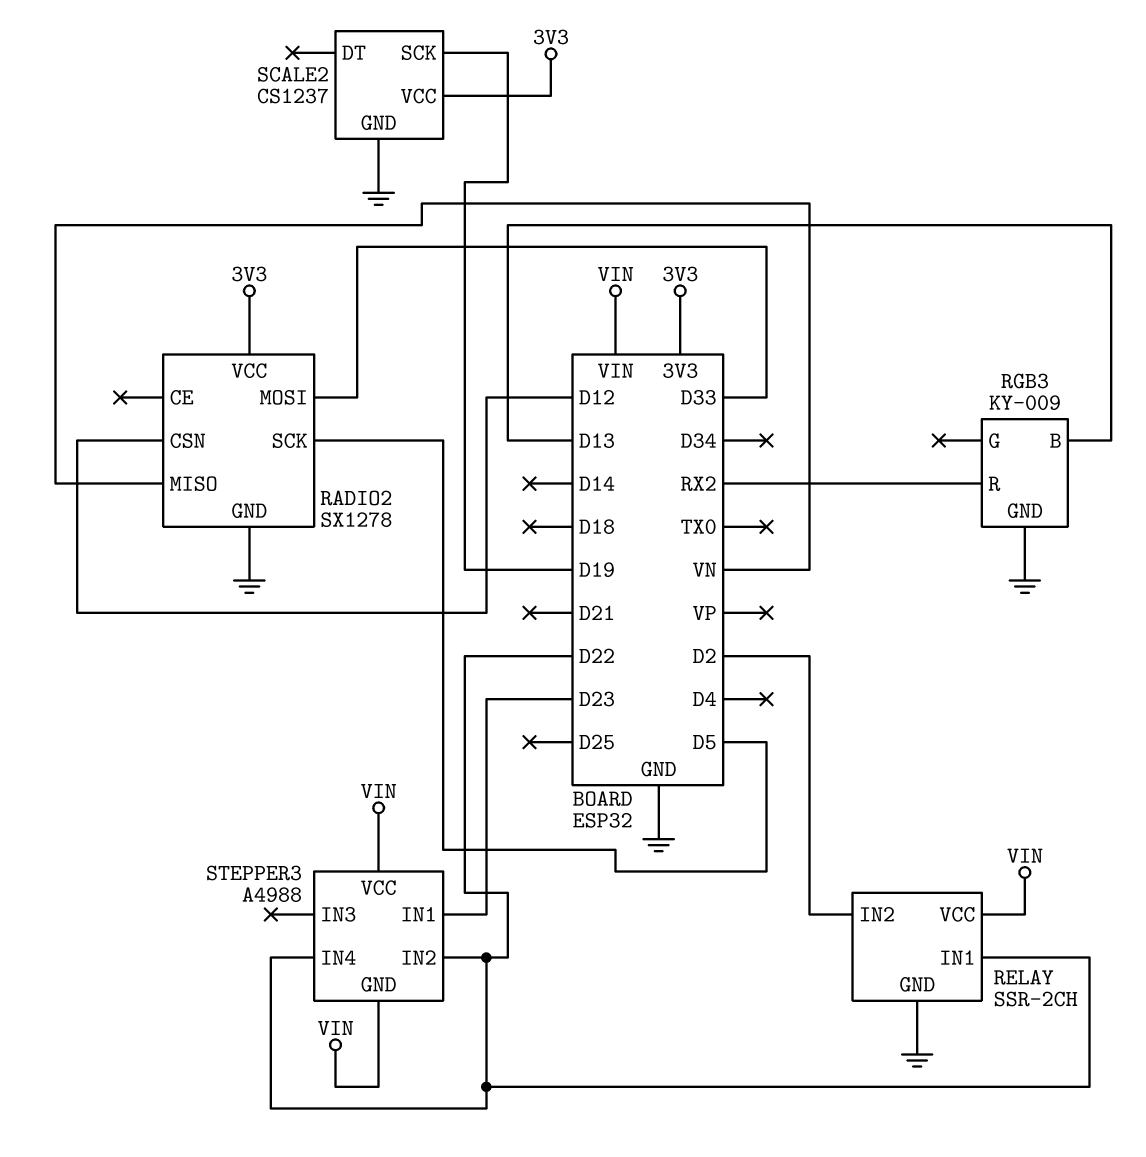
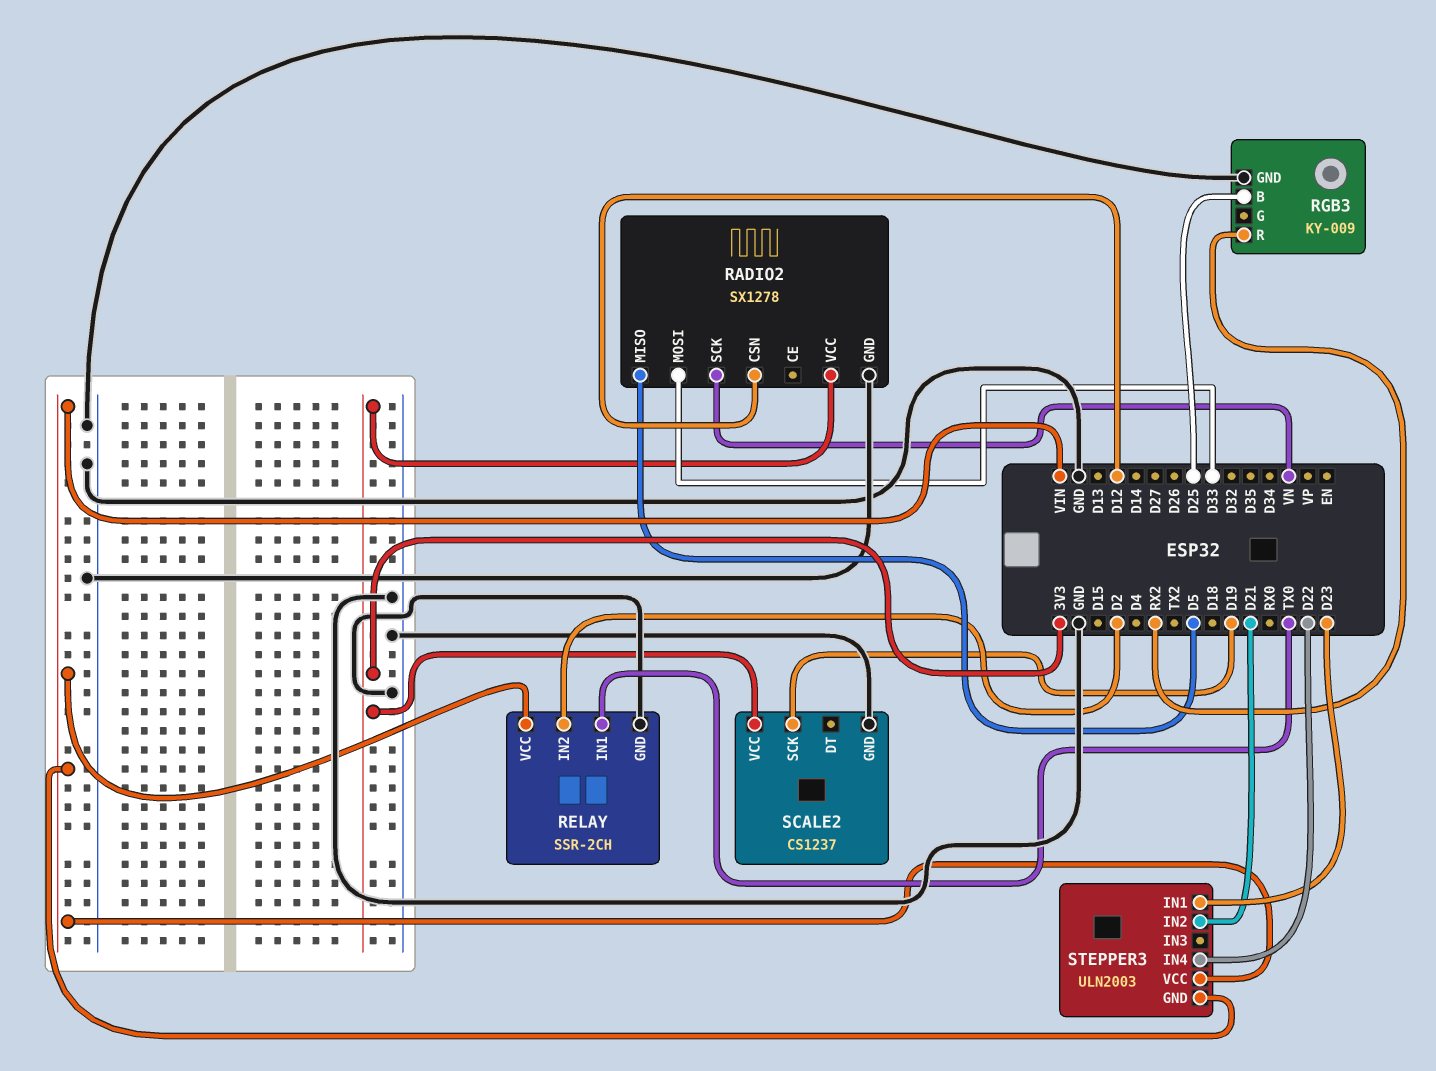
RADIO2 pin MISO: VN -> D5
RADIO2 pin SCK: D5 -> VN
RELAY pin IN1: D22 -> TX0
RGB3 pin B: D13 -> D25
STEPPER3: A4988 -> ULN2003
STEPPER3 pin IN2: D22 -> D21

